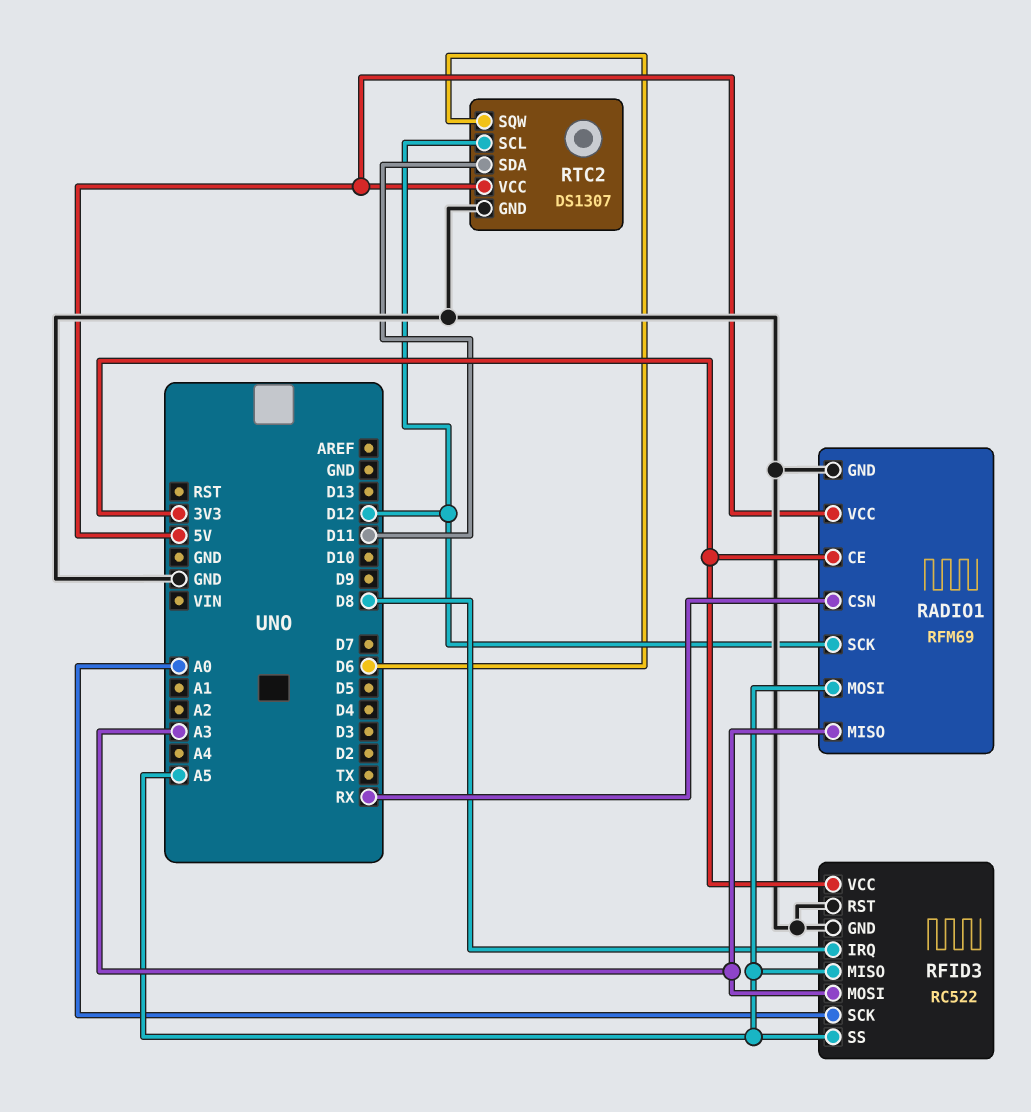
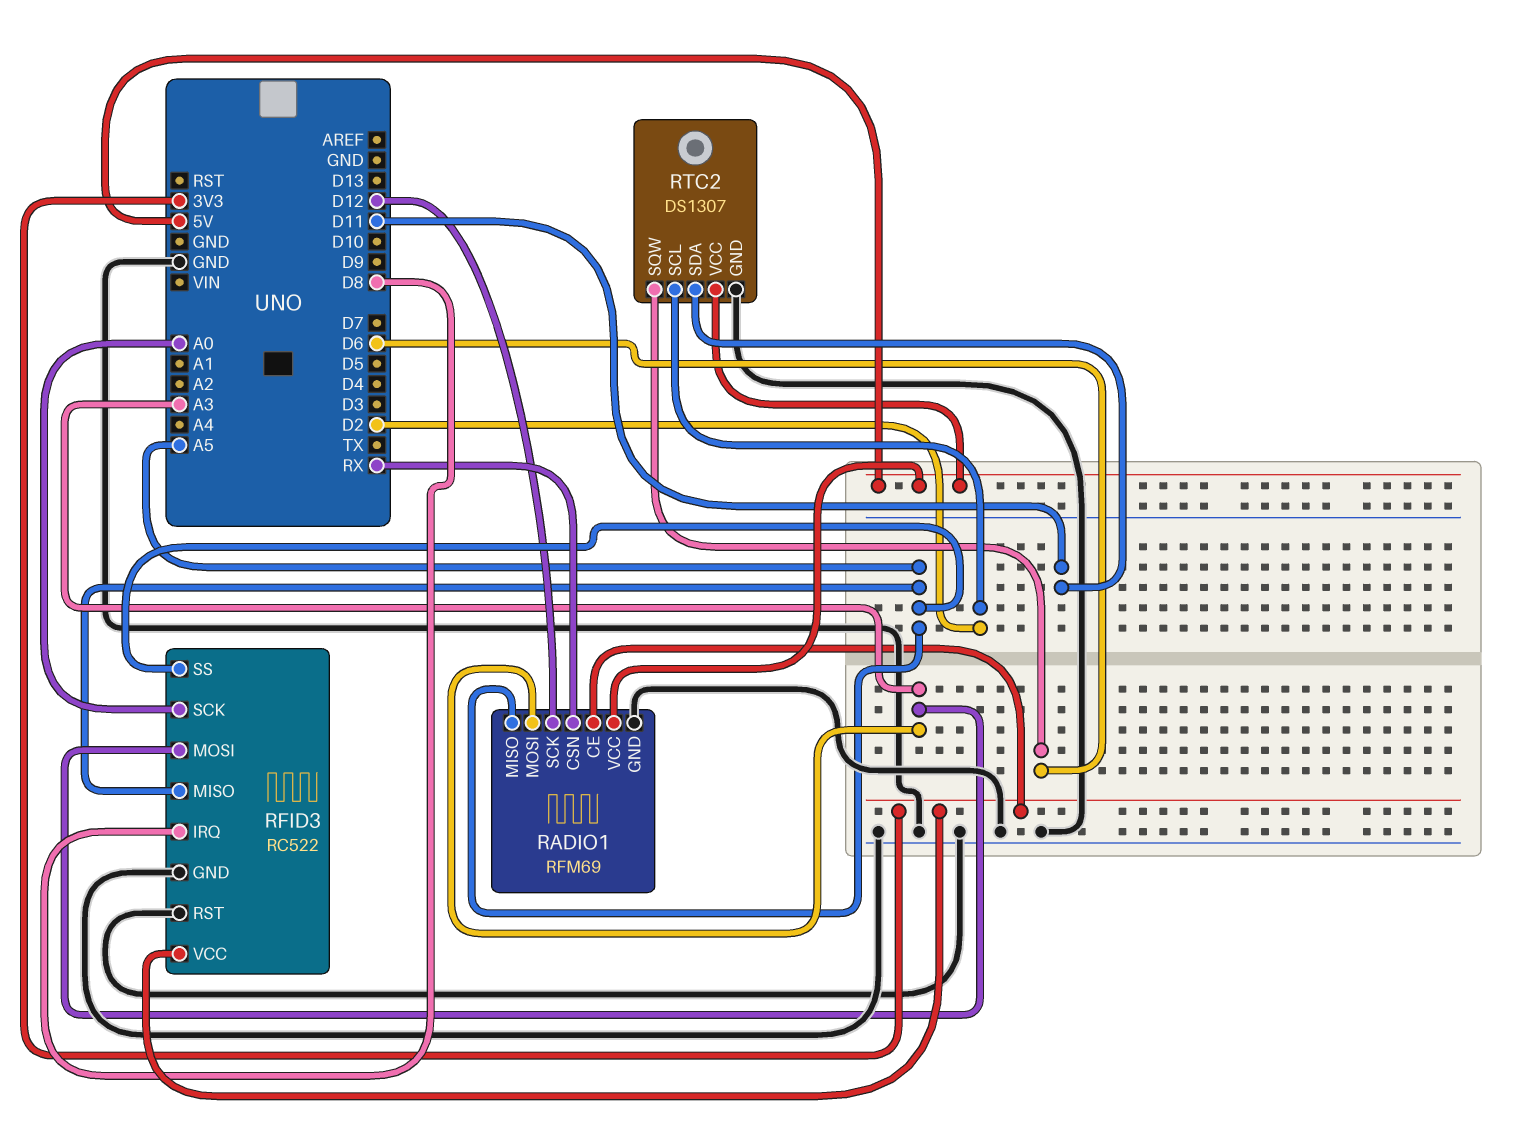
RADIO1 pin MISO: A3 -> A5
RADIO1 pin MOSI: A5 -> A3
RTC2 pin SCL: D12 -> D2

